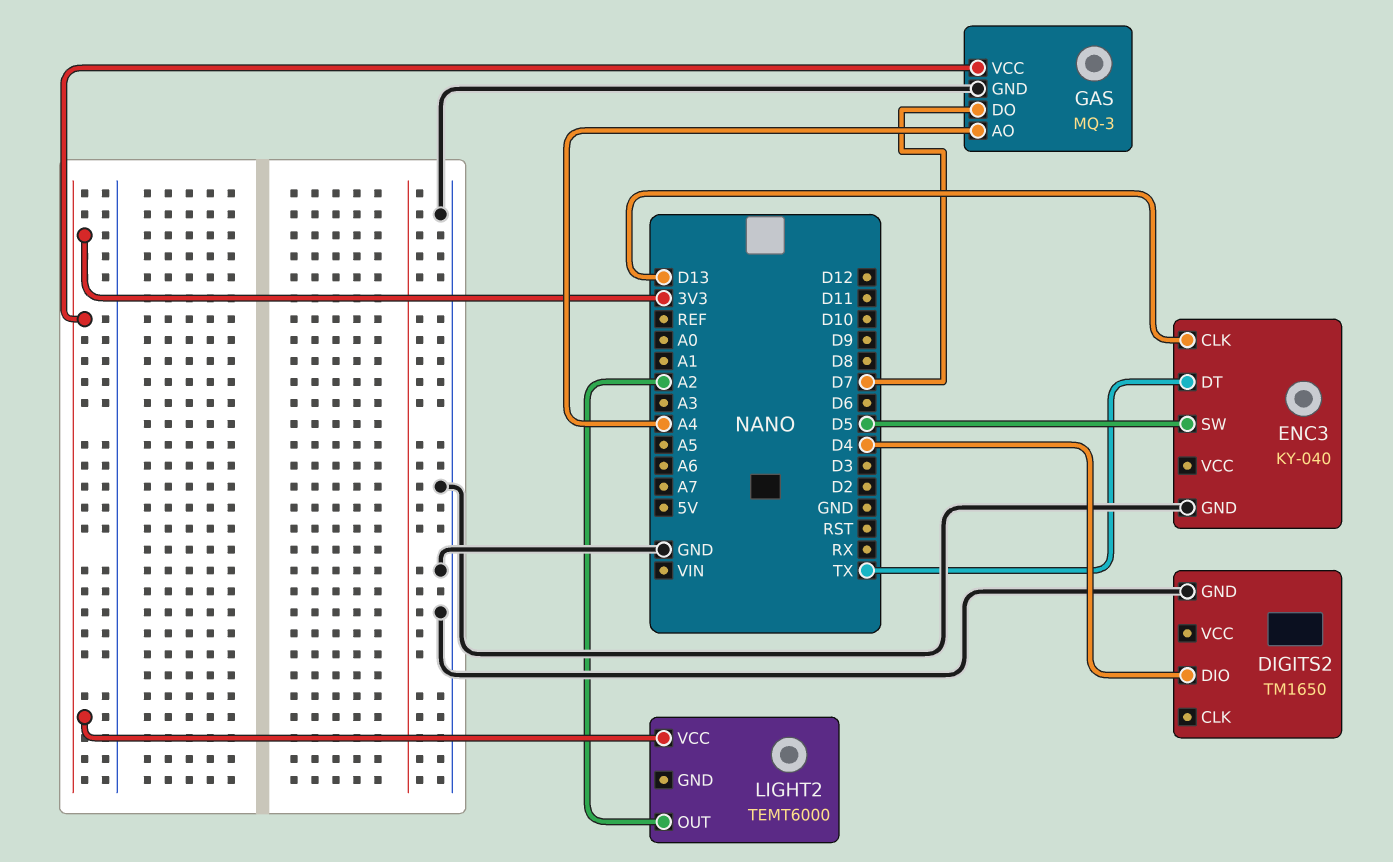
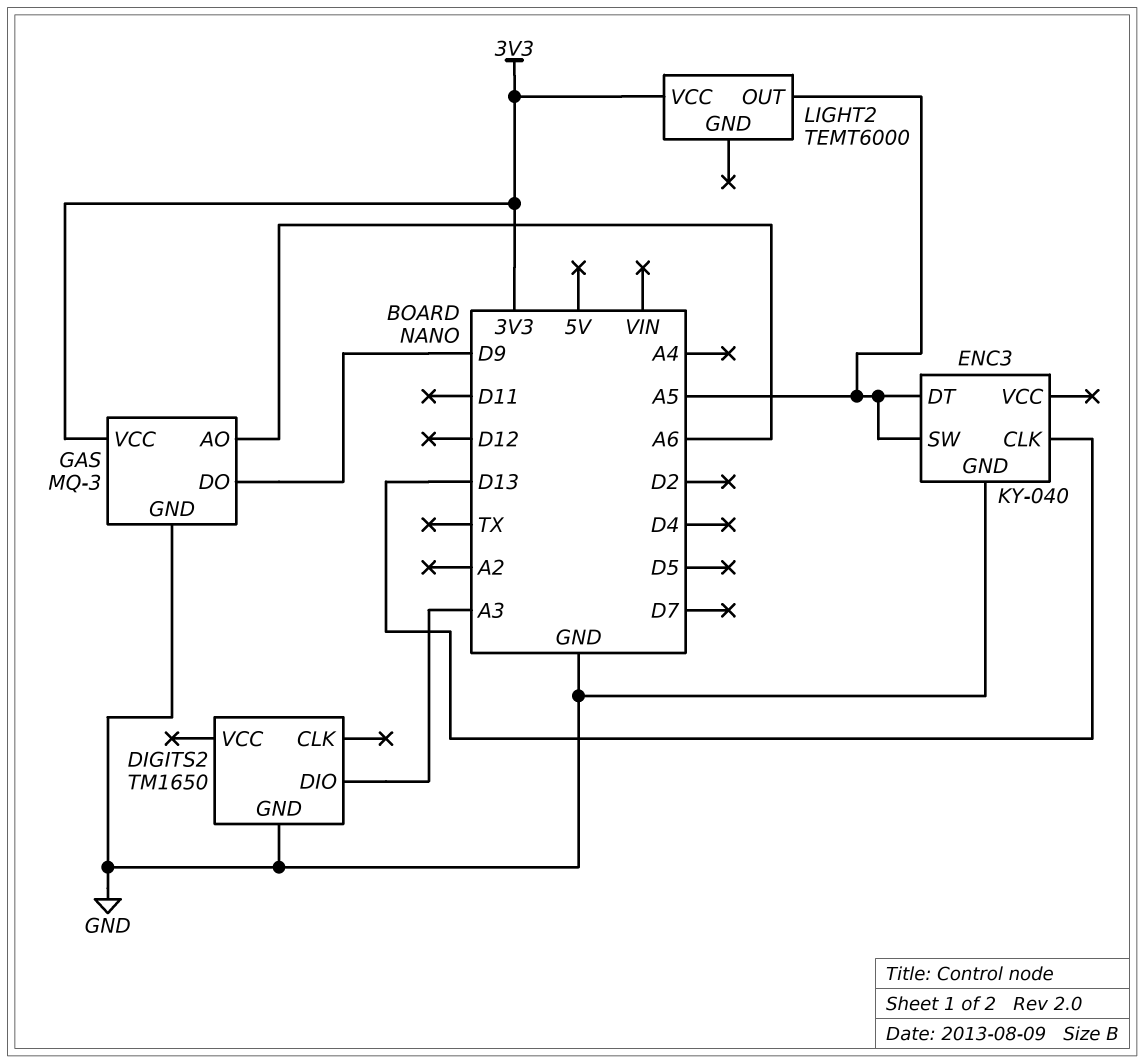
DIGITS2 pin DIO: D4 -> A3
ENC3 pin DT: TX -> A5
ENC3 pin SW: D5 -> A5
GAS pin AO: A4 -> A6
GAS pin DO: D7 -> D9
LIGHT2 pin OUT: A2 -> A5

